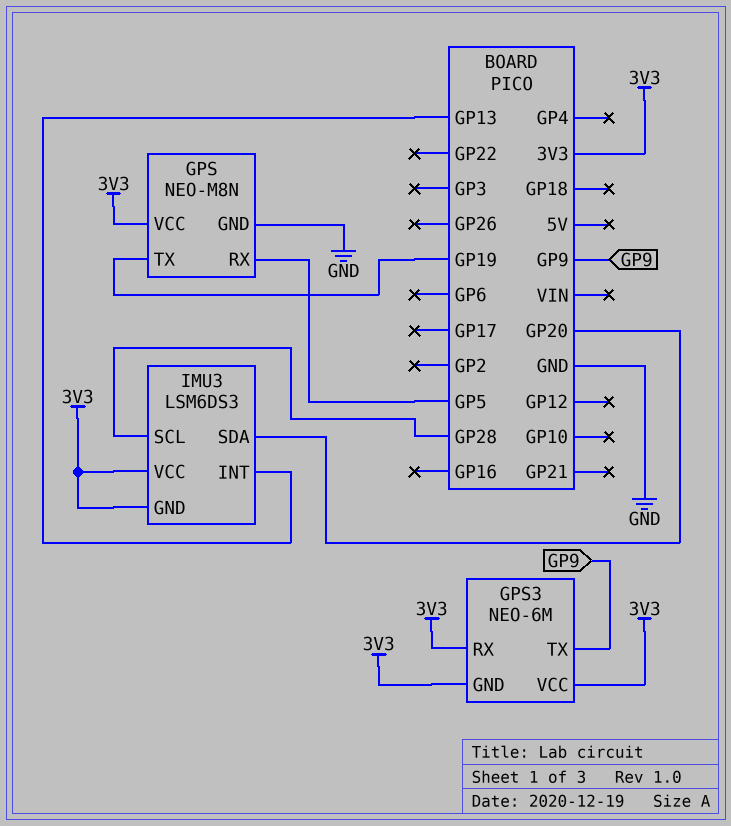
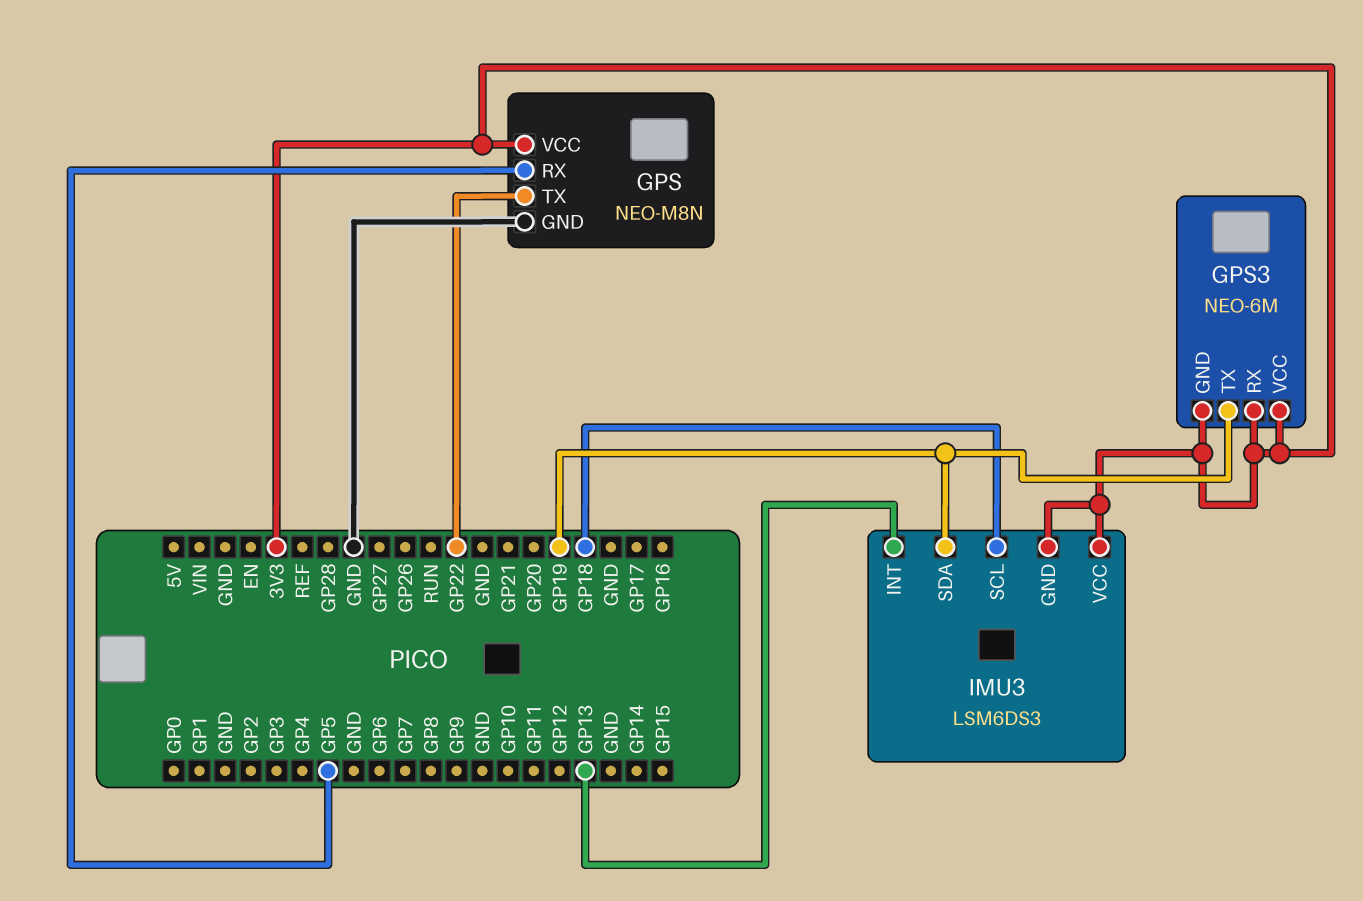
GPS pin TX: GP19 -> GP22
GPS3 pin TX: GP9 -> GP19
IMU3 pin SCL: GP28 -> GP18
IMU3 pin SDA: GP20 -> GP19

